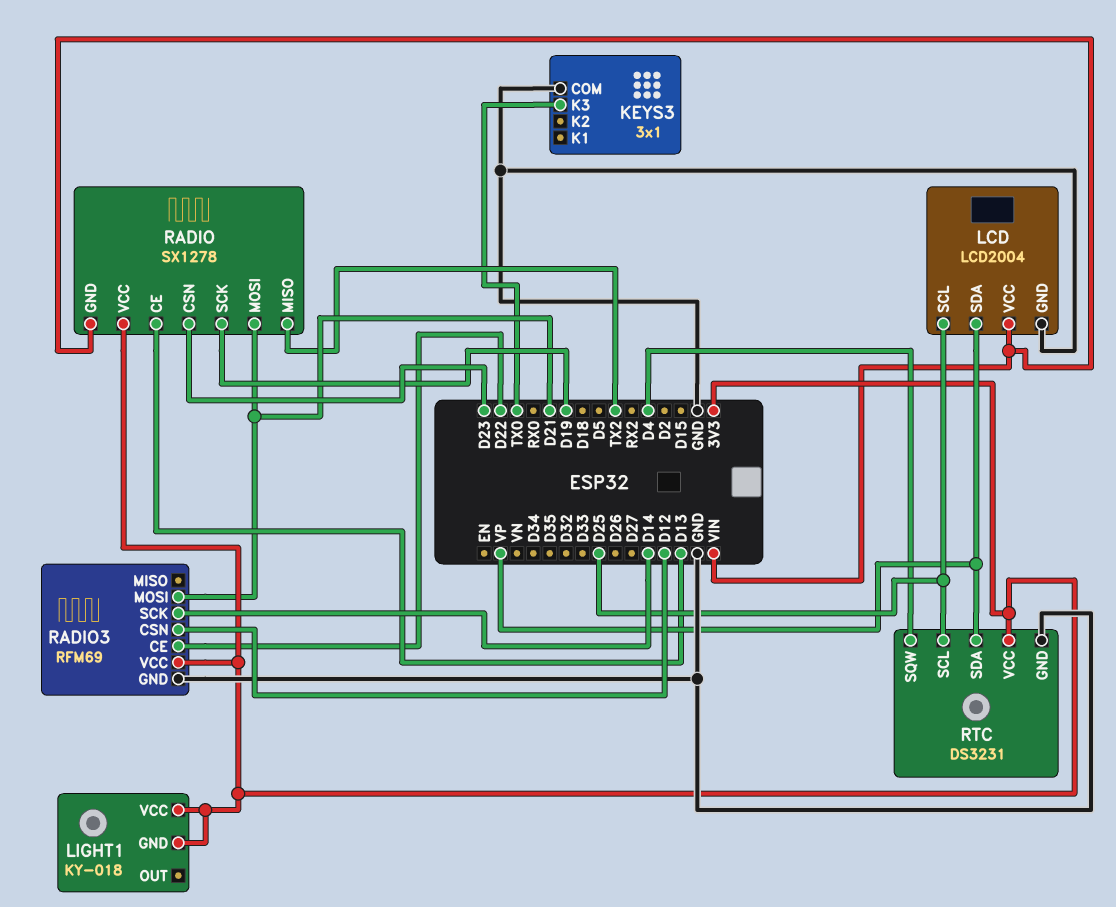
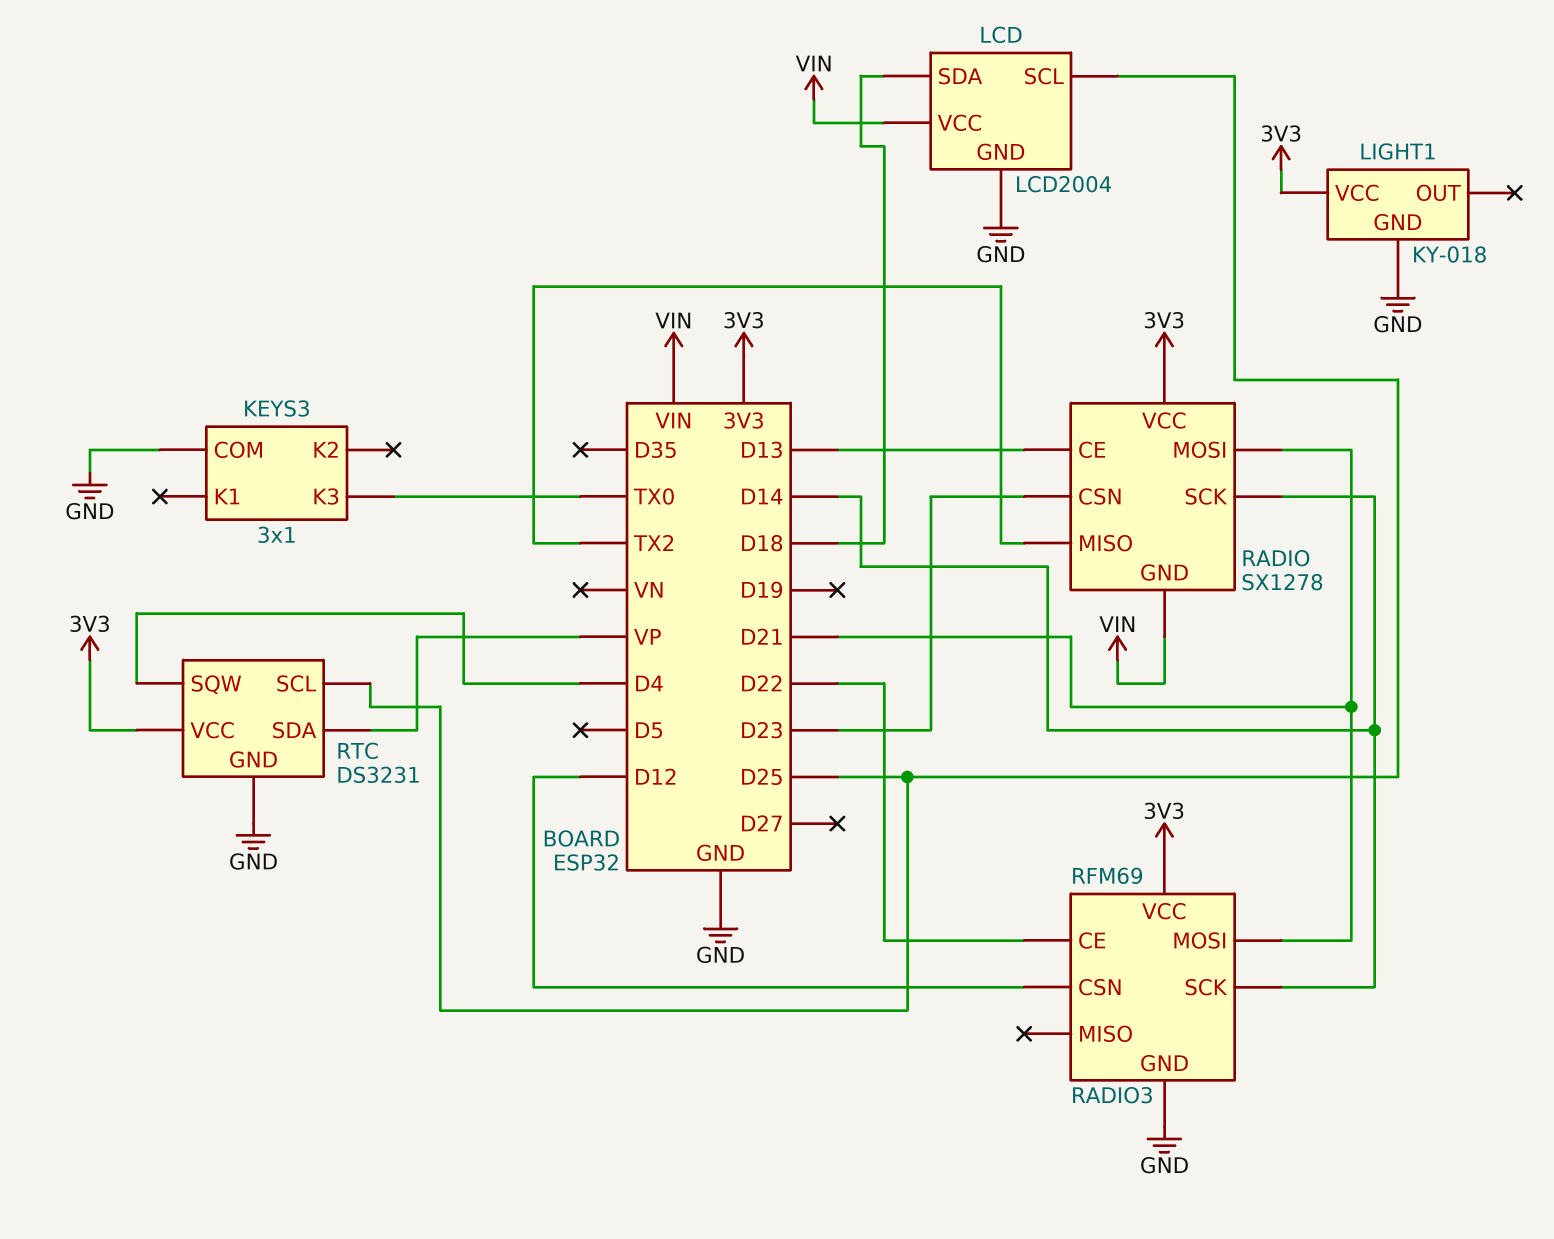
LCD pin SDA: VP -> D18
LIGHT1 pin GND: 3V3 -> GND
RADIO pin SCK: D19 -> D14

